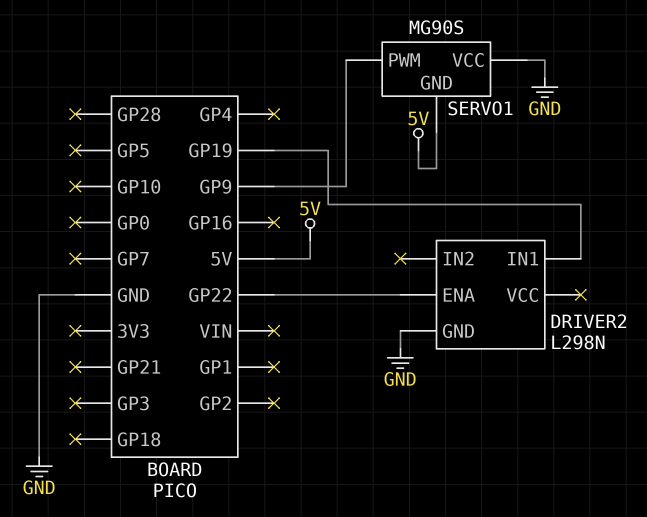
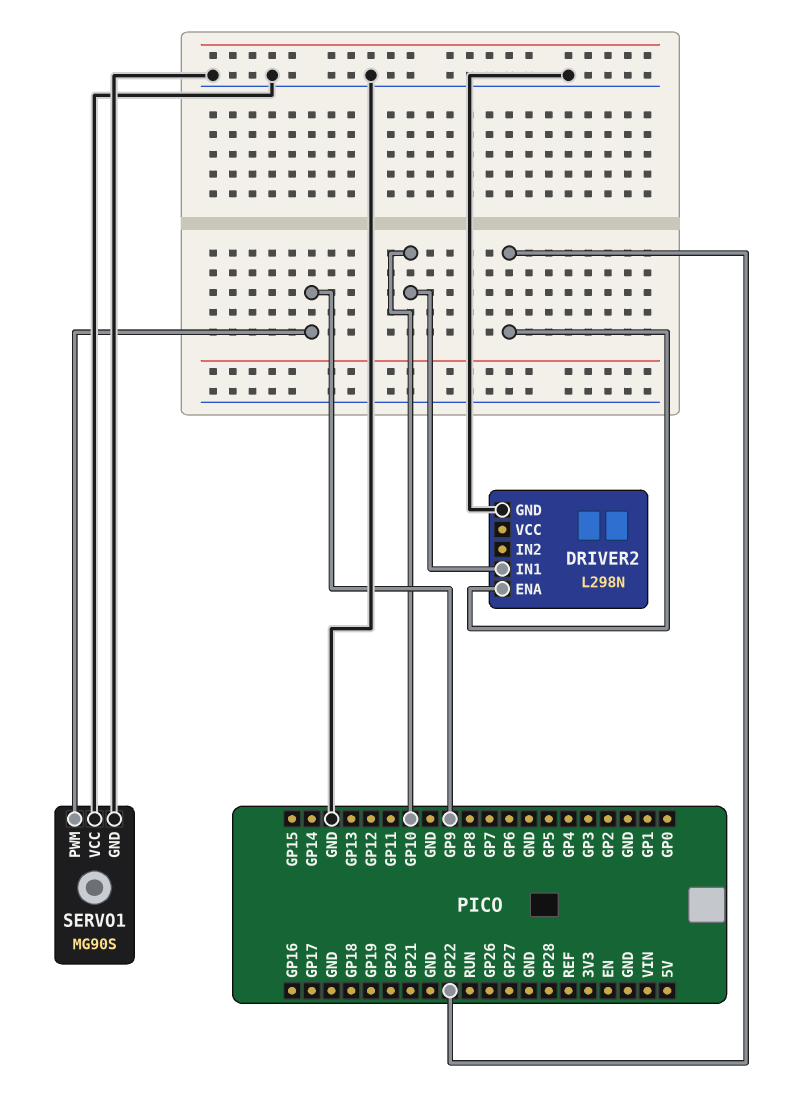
DRIVER2 pin IN1: GP19 -> GP10
SERVO1 pin GND: 5V -> GND

